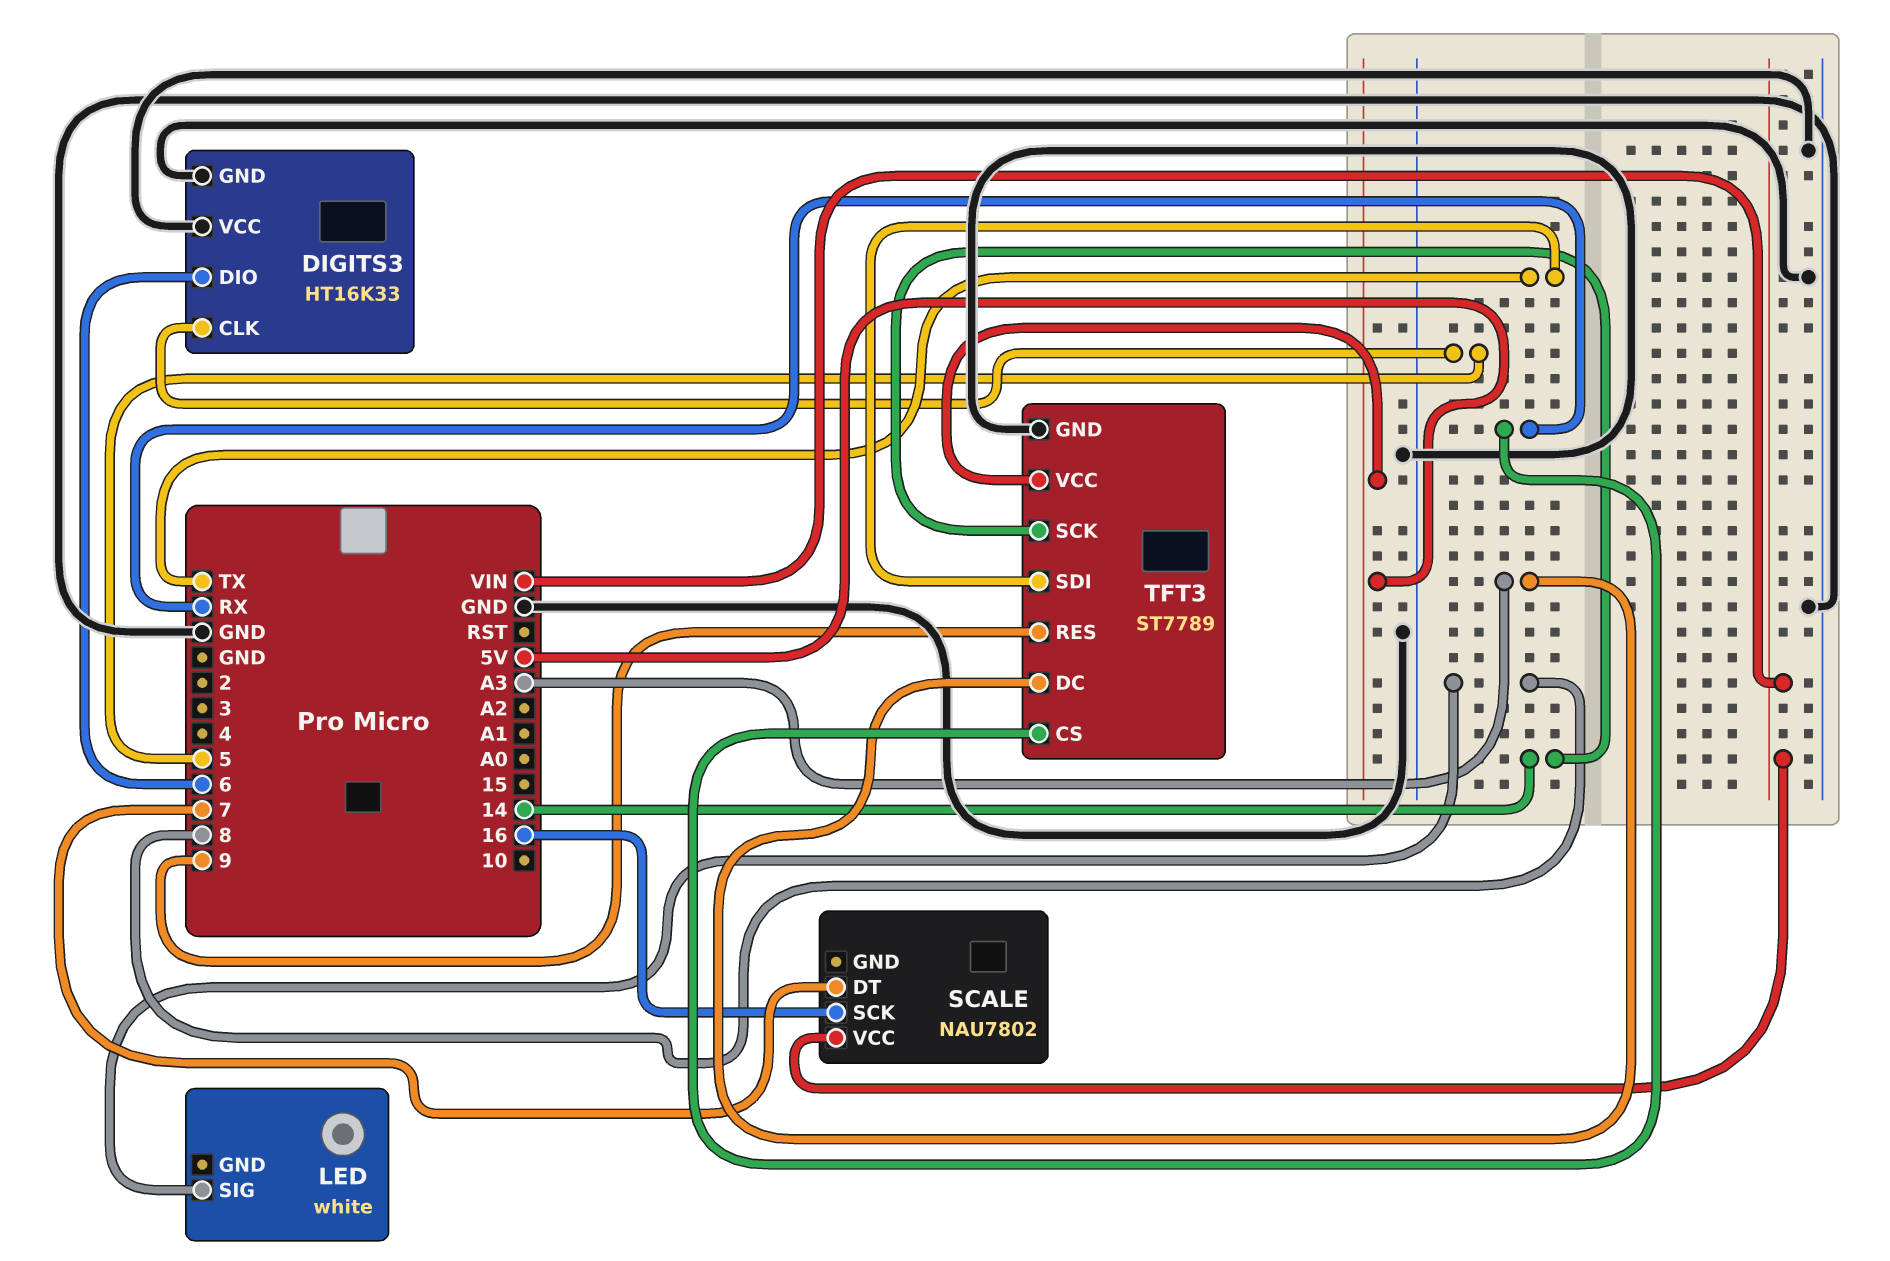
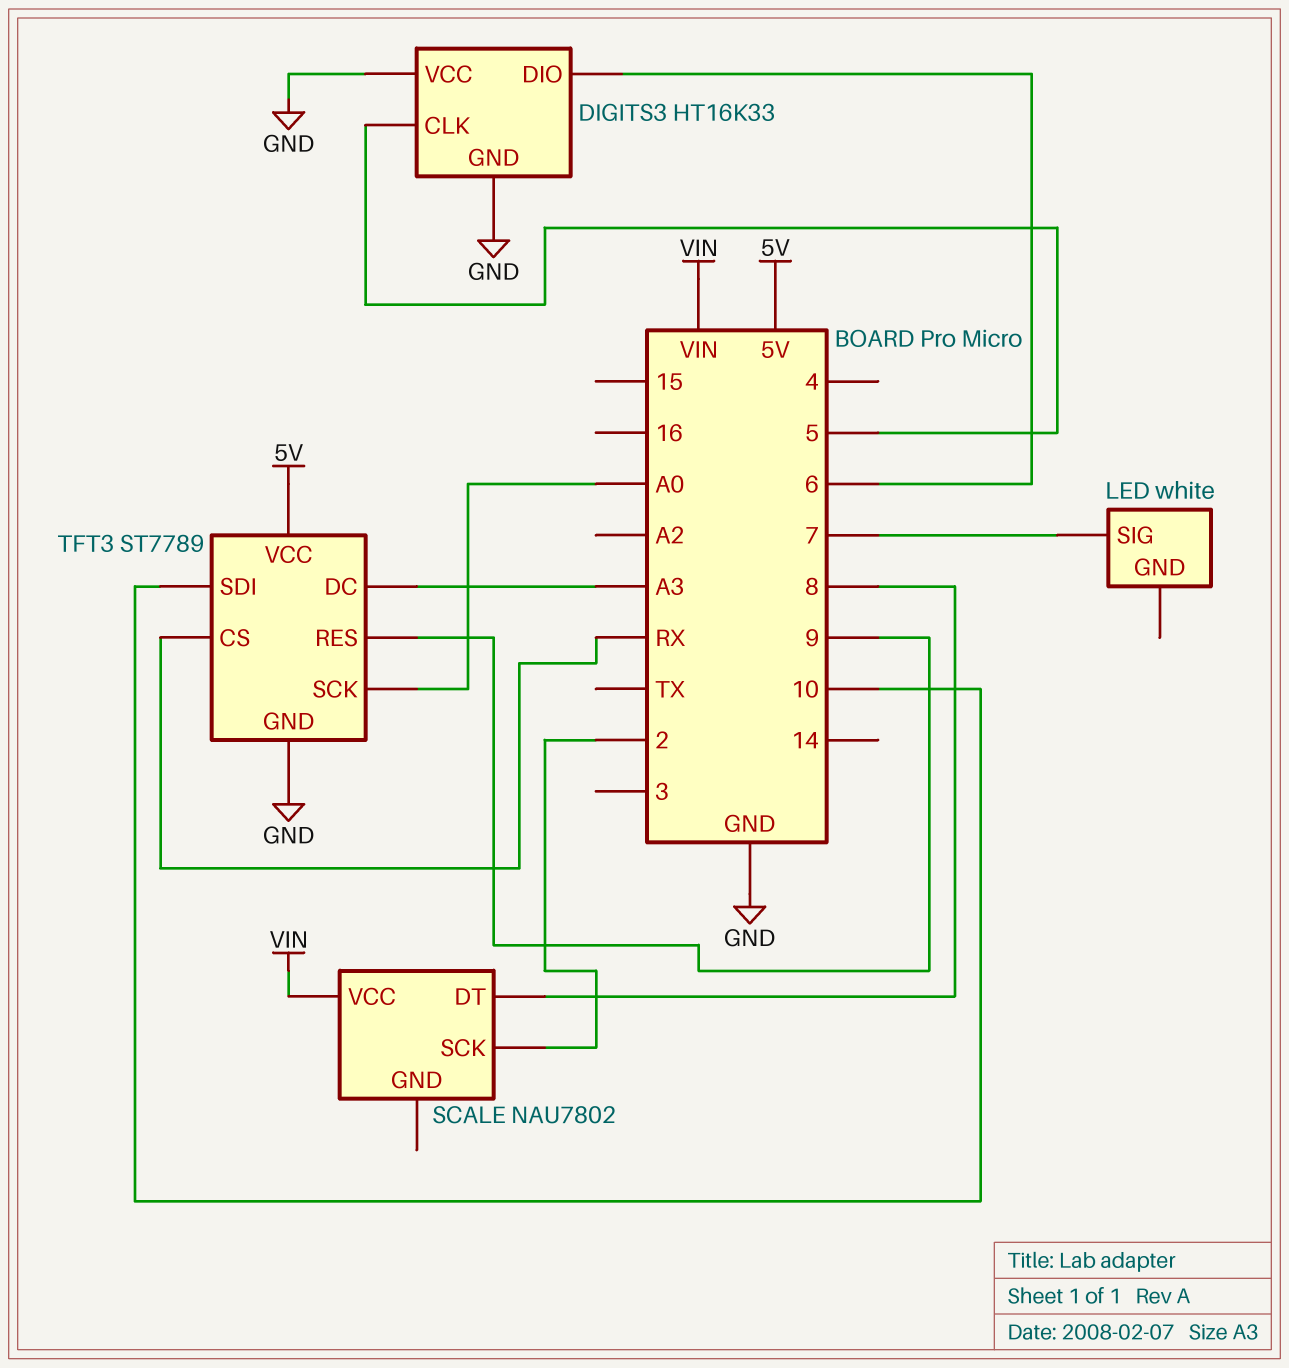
LED pin SIG: 8 -> 7
SCALE pin DT: 7 -> 8
SCALE pin SCK: 16 -> 2
TFT3 pin SCK: 14 -> A0
TFT3 pin SDI: TX -> 10

